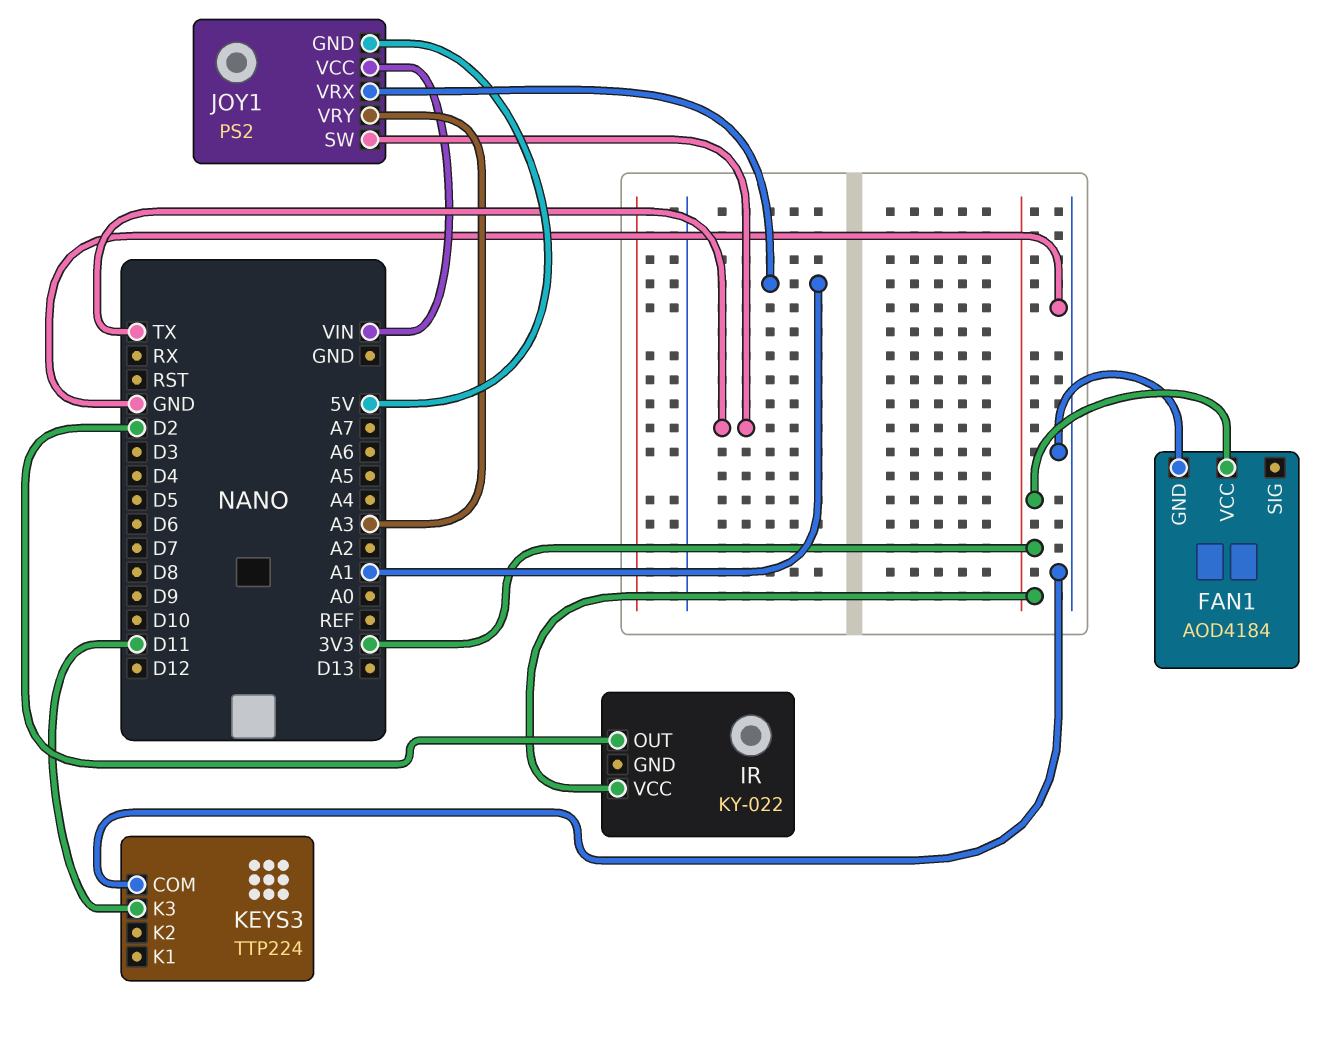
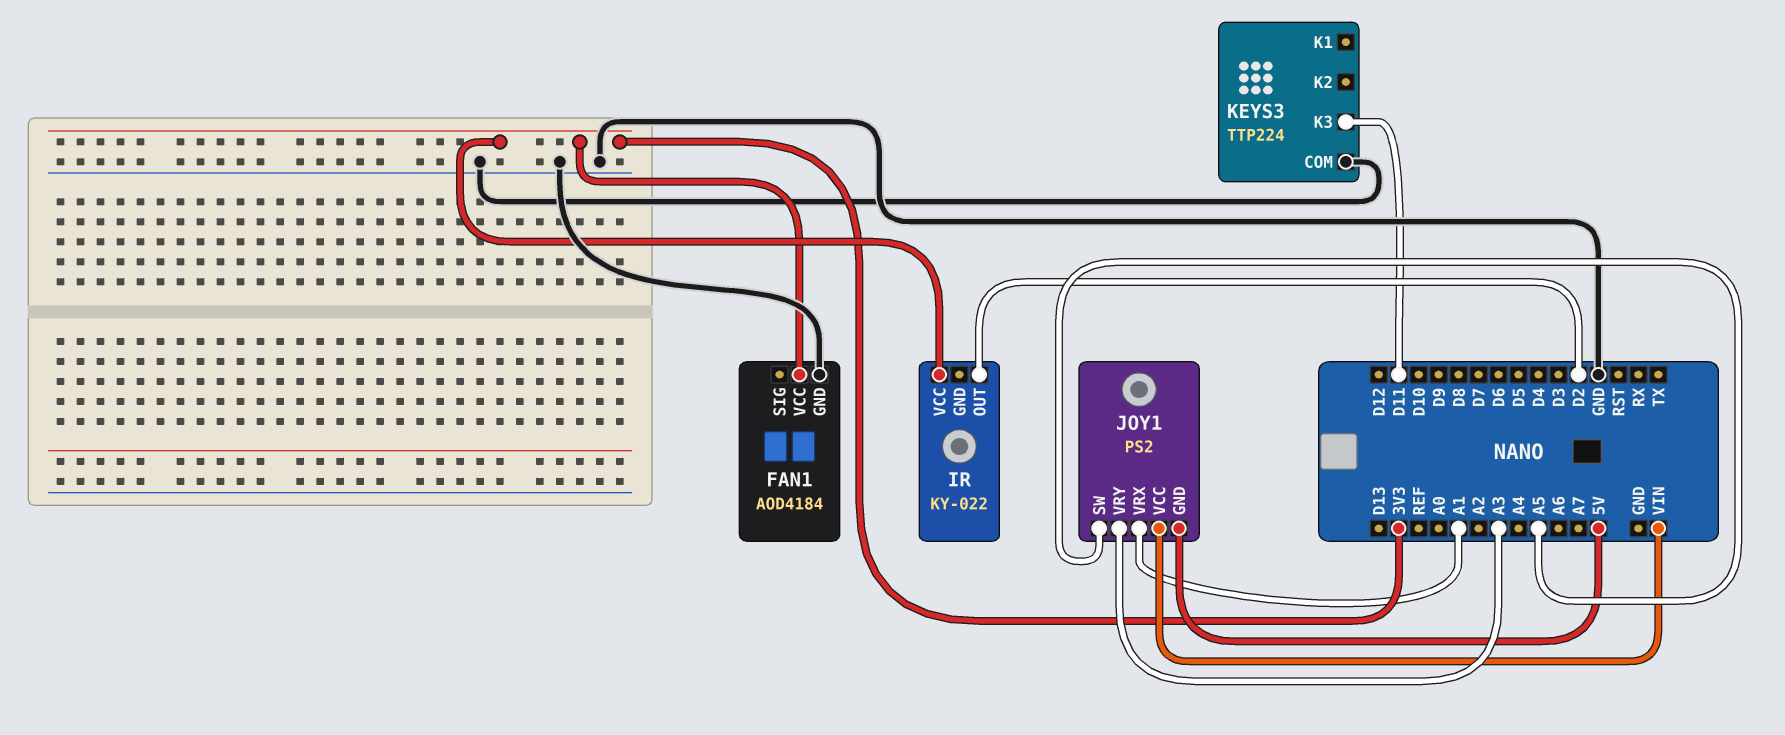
JOY1 pin SW: TX -> A5

